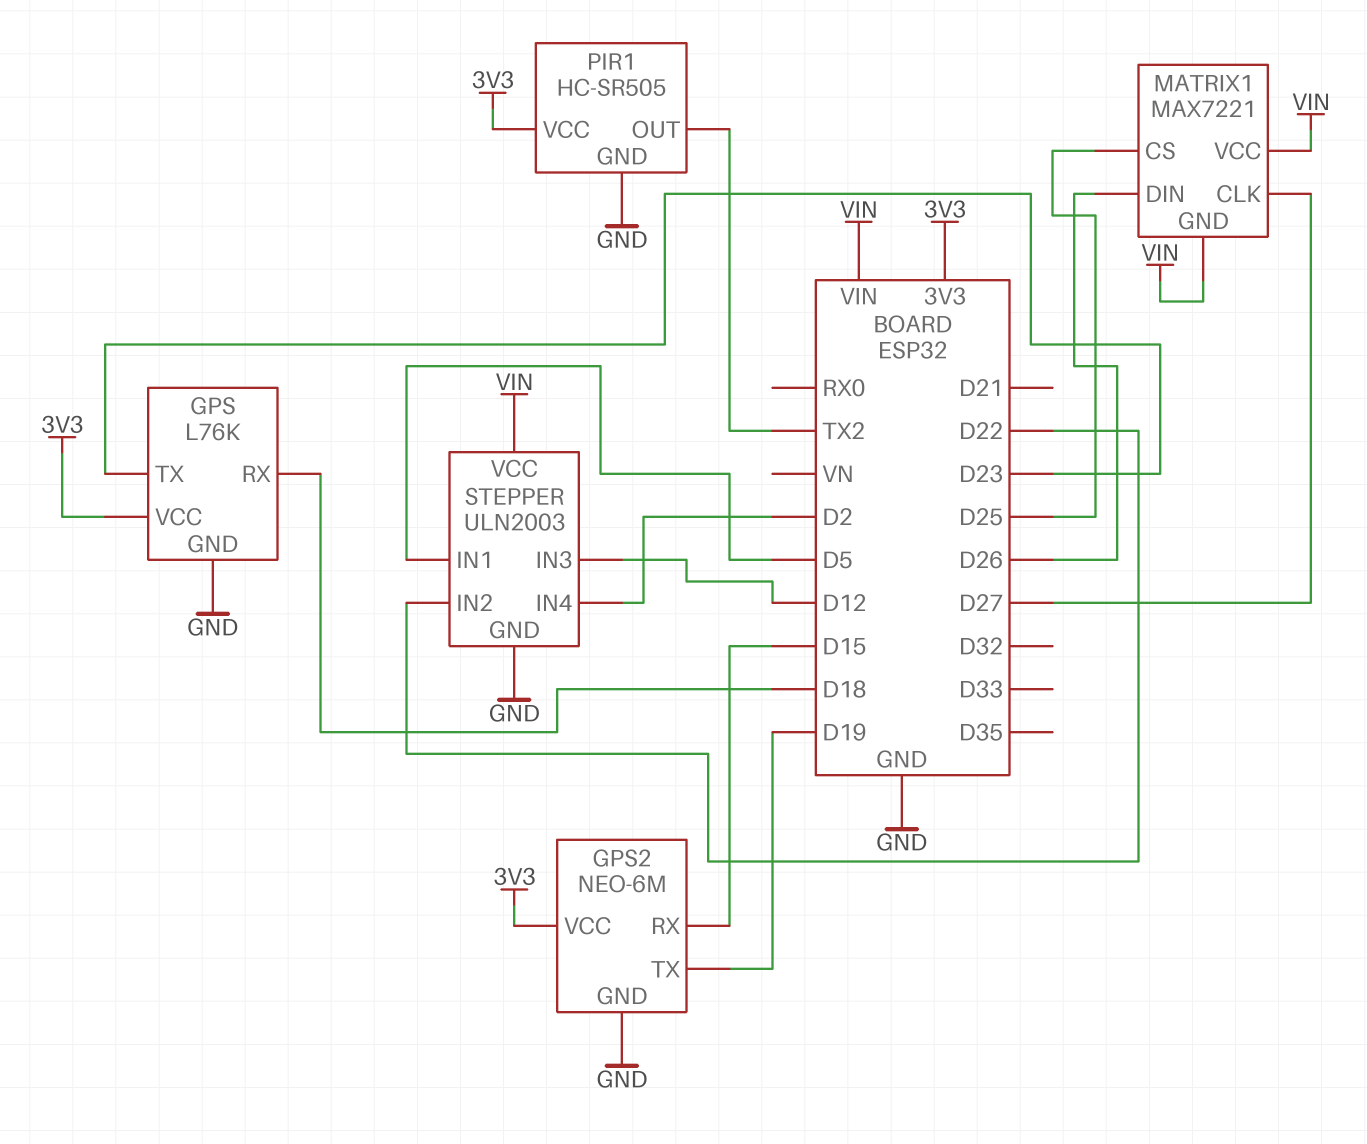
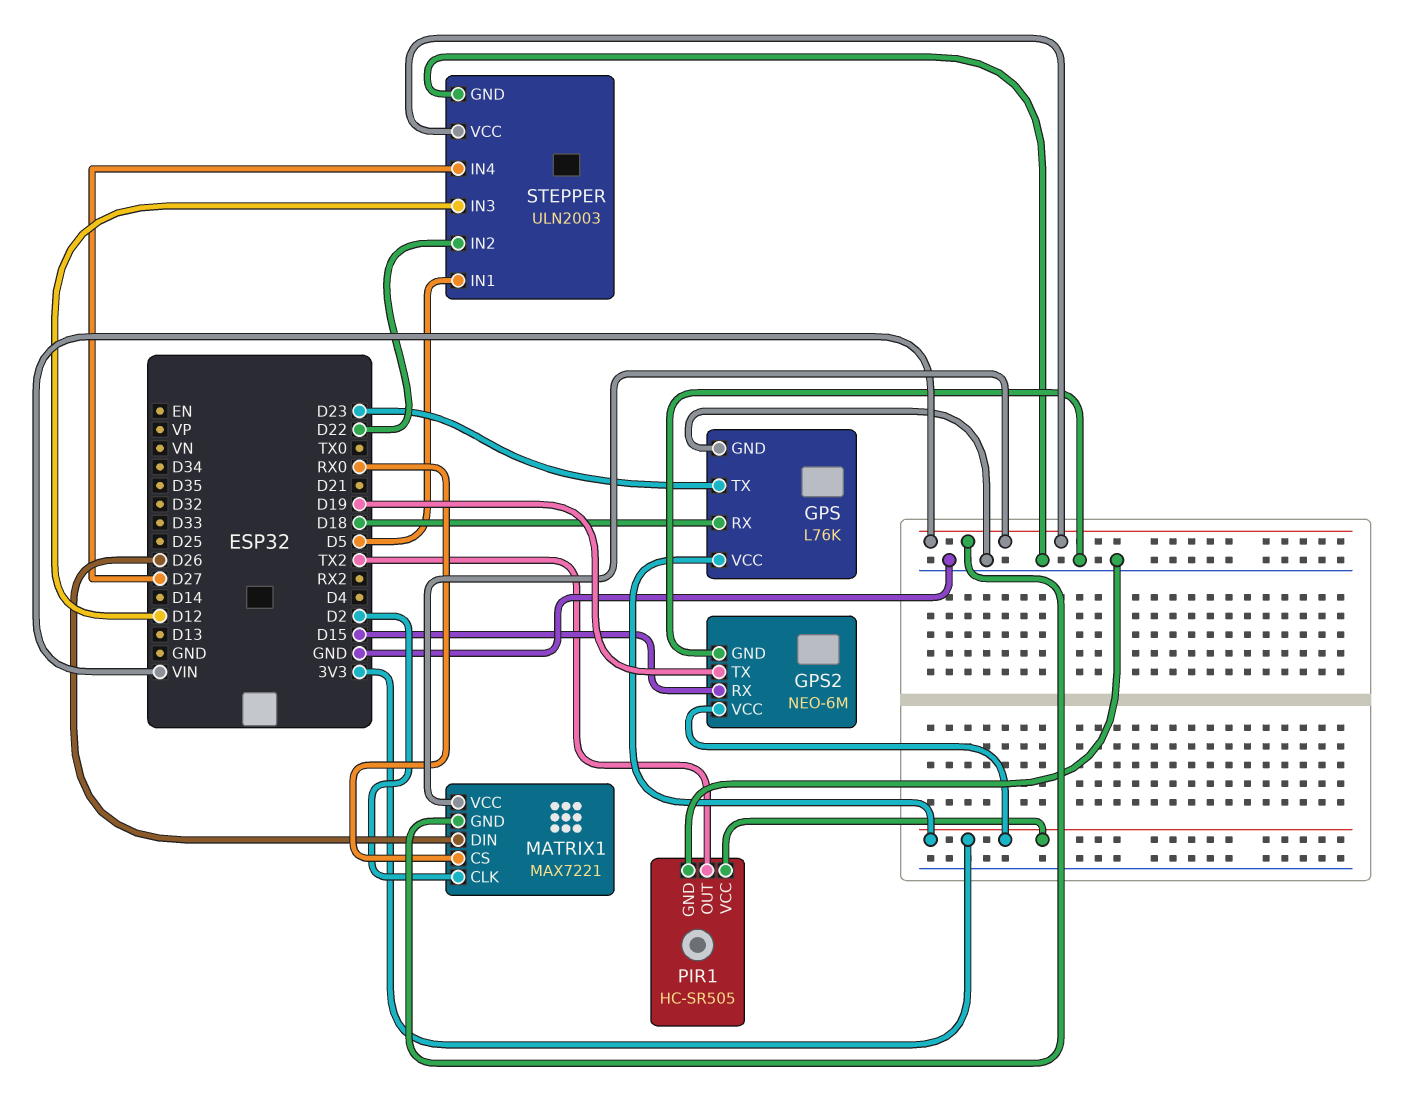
MATRIX1 pin CLK: D27 -> D2
MATRIX1 pin CS: D25 -> RX0
STEPPER pin IN4: D2 -> D27

